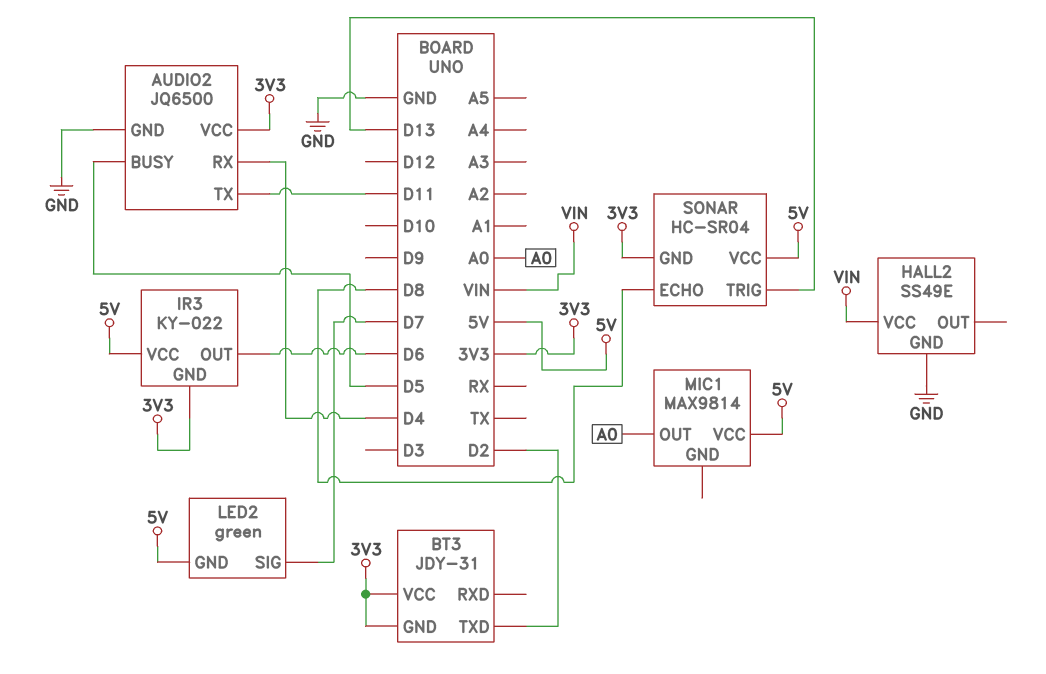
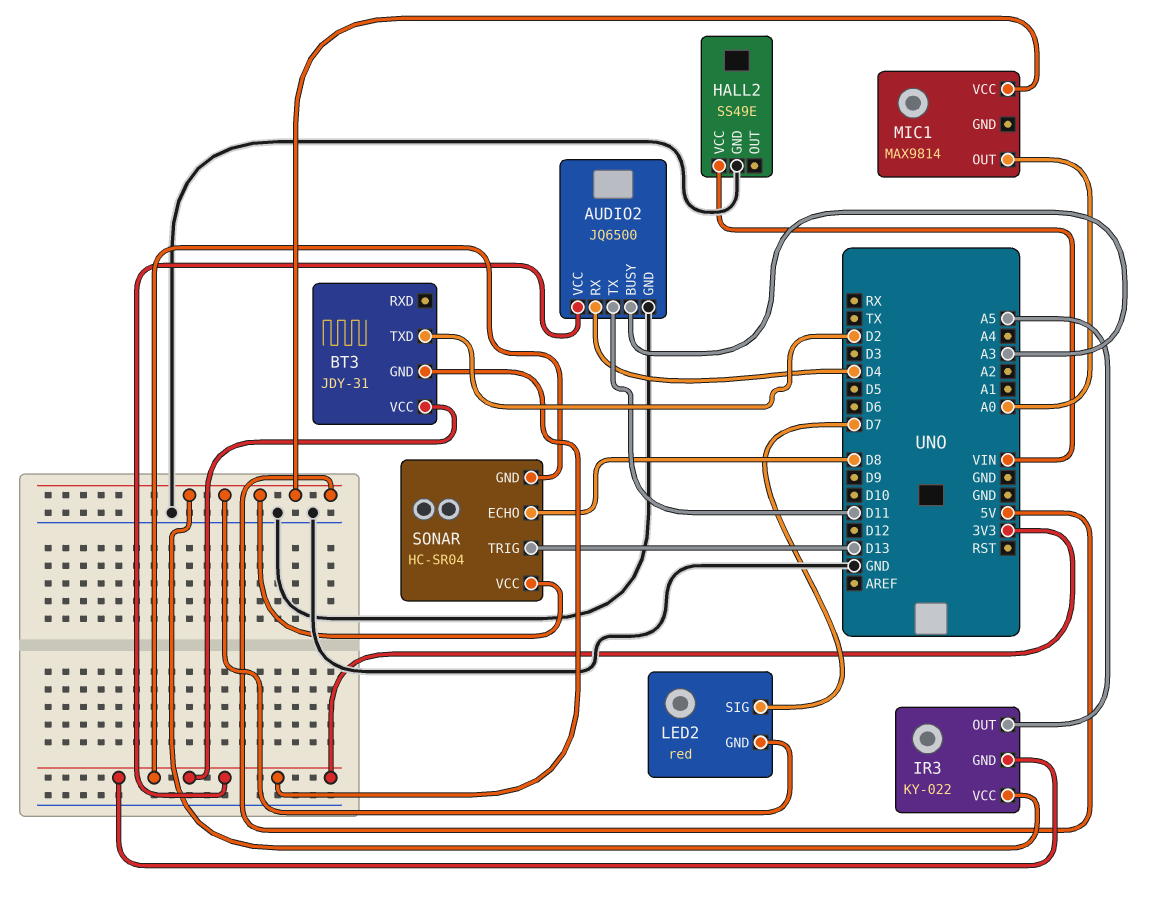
AUDIO2 pin BUSY: D5 -> A3
IR3 pin OUT: D6 -> A5
LED2: green -> red

